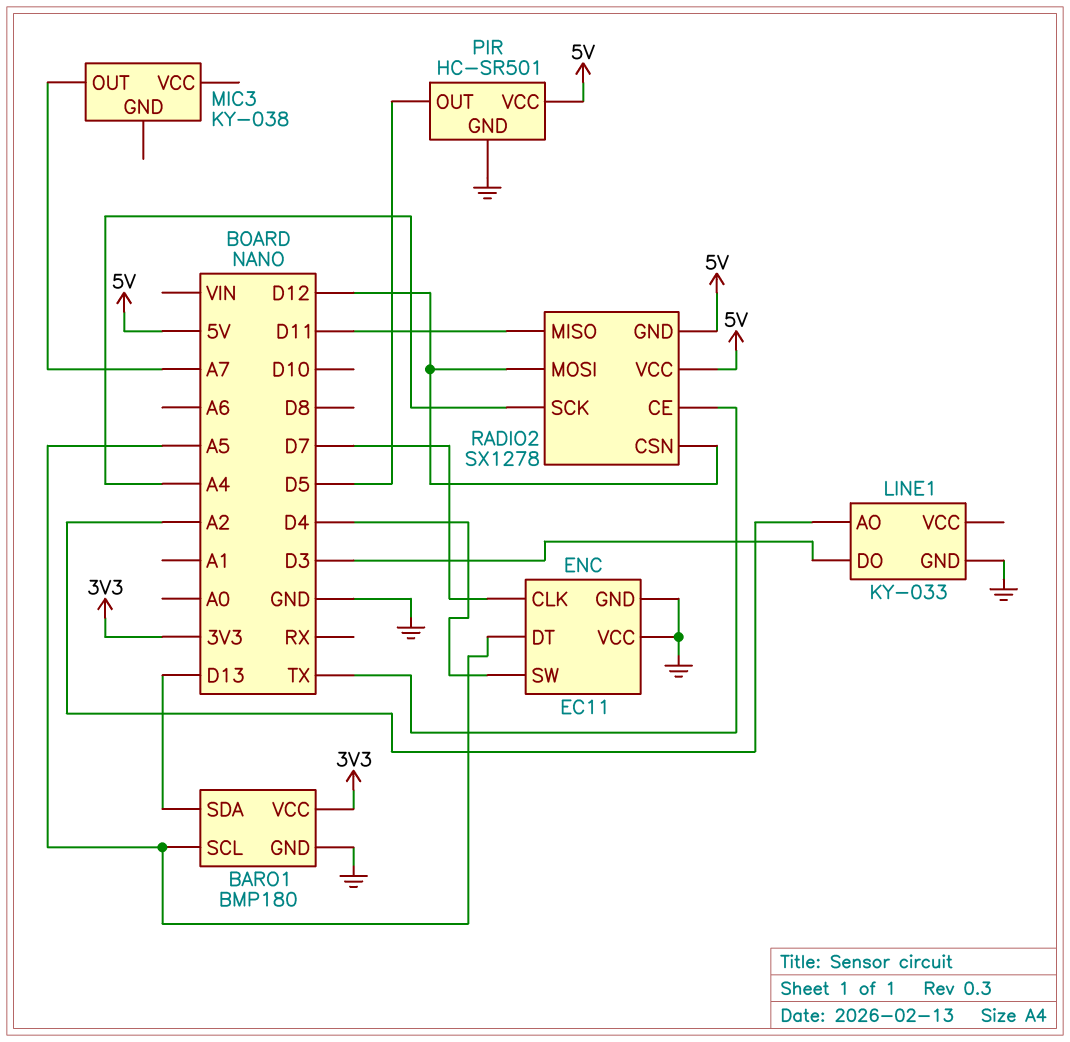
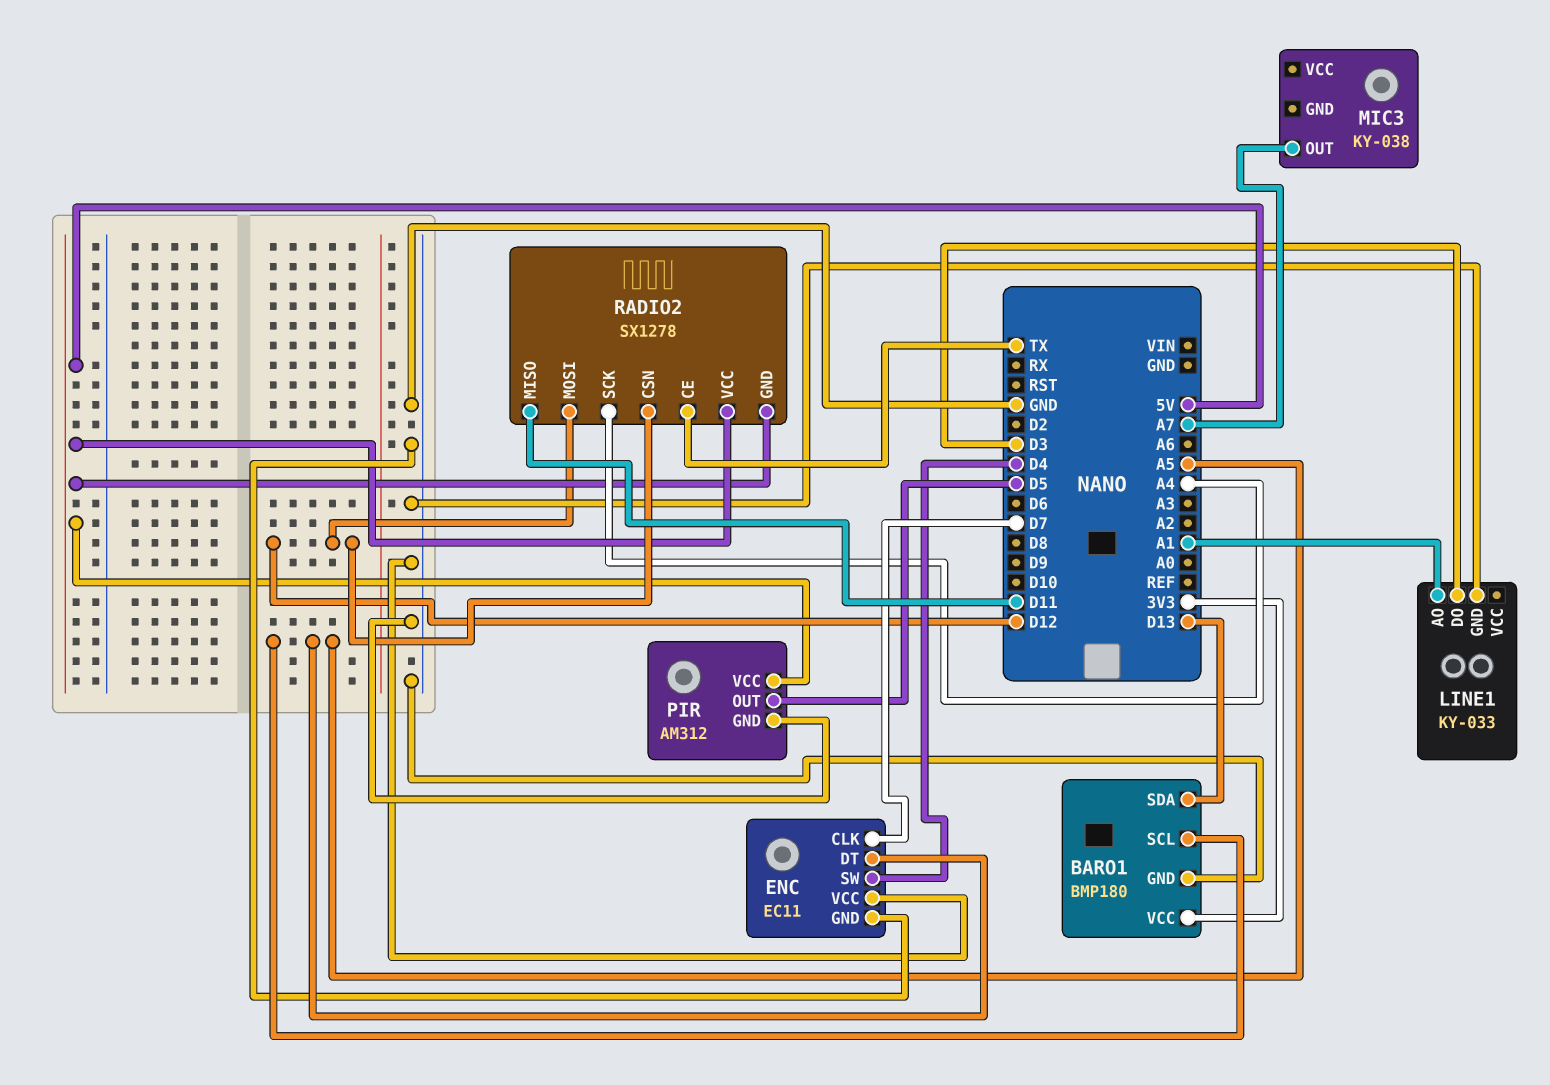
LINE1 pin AO: A2 -> A1
PIR: HC-SR501 -> AM312

